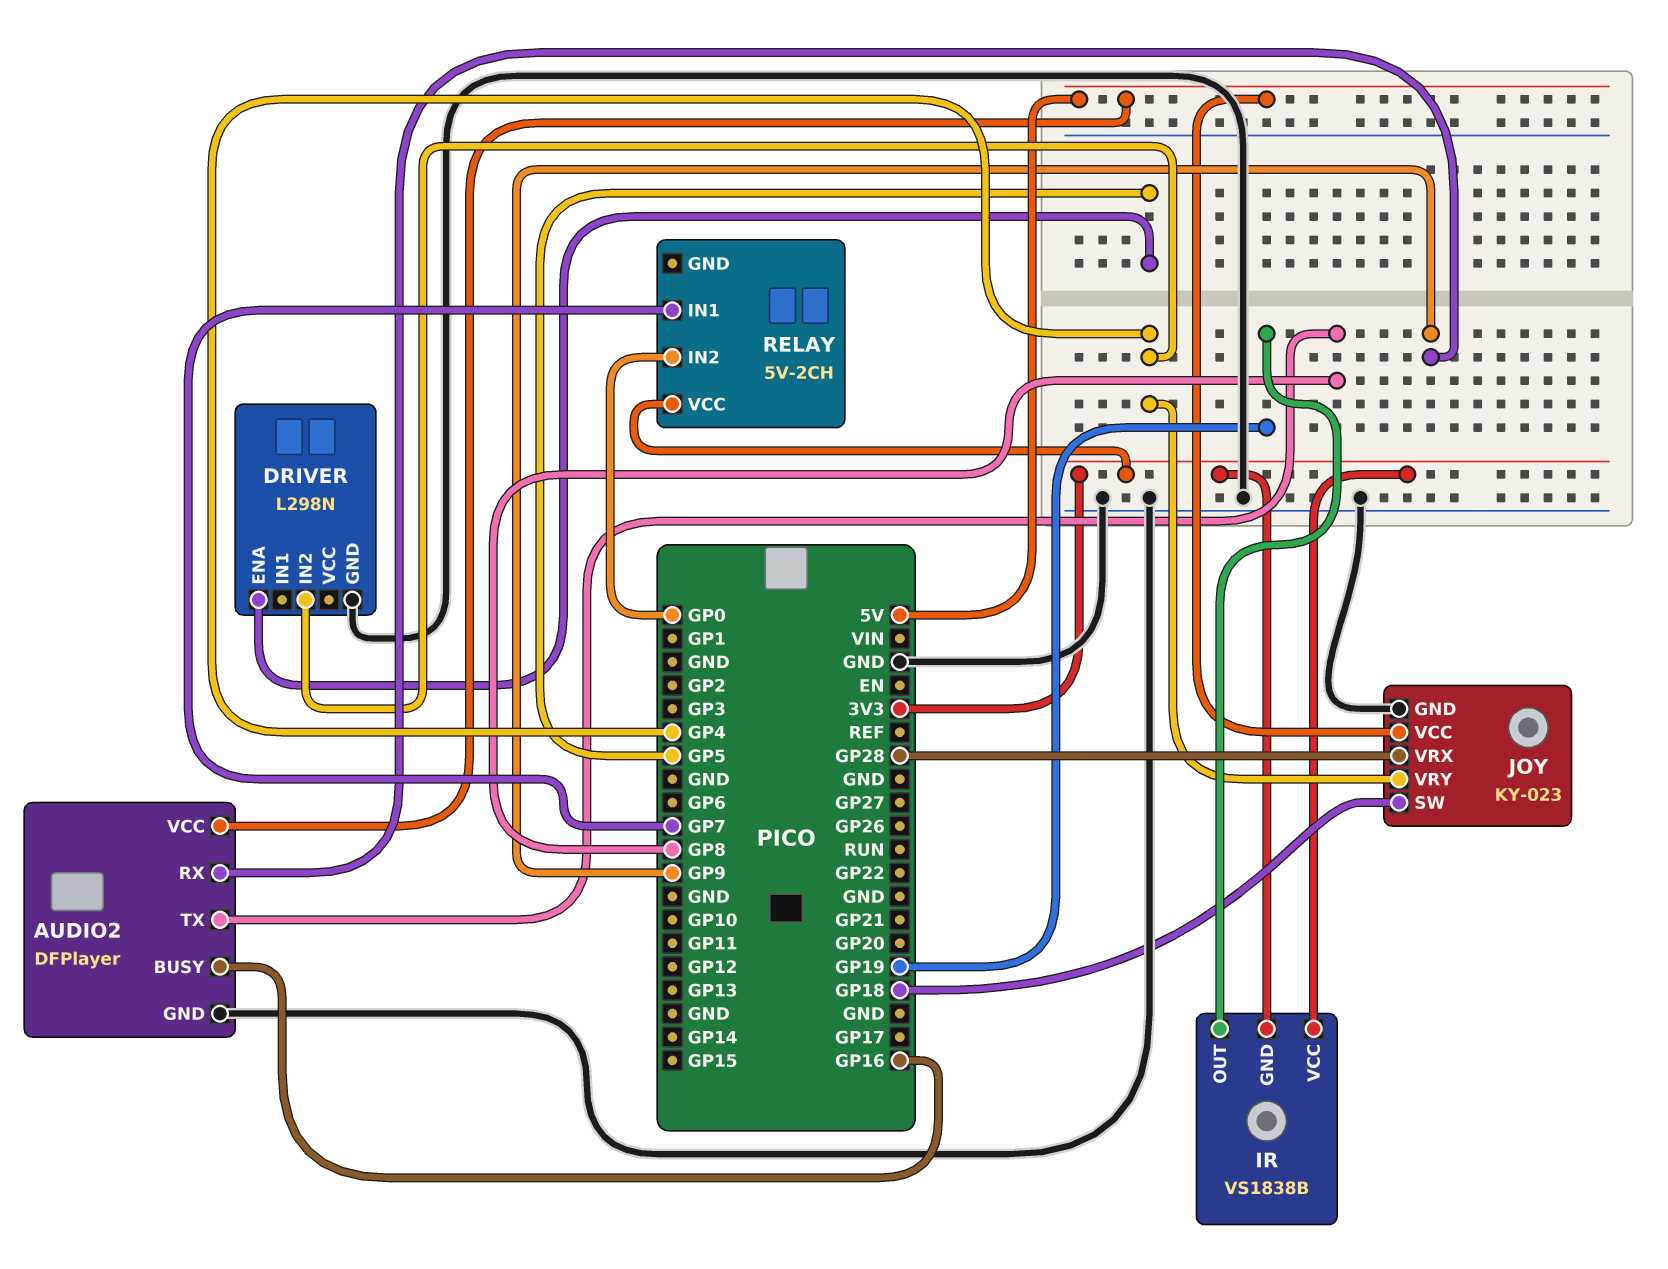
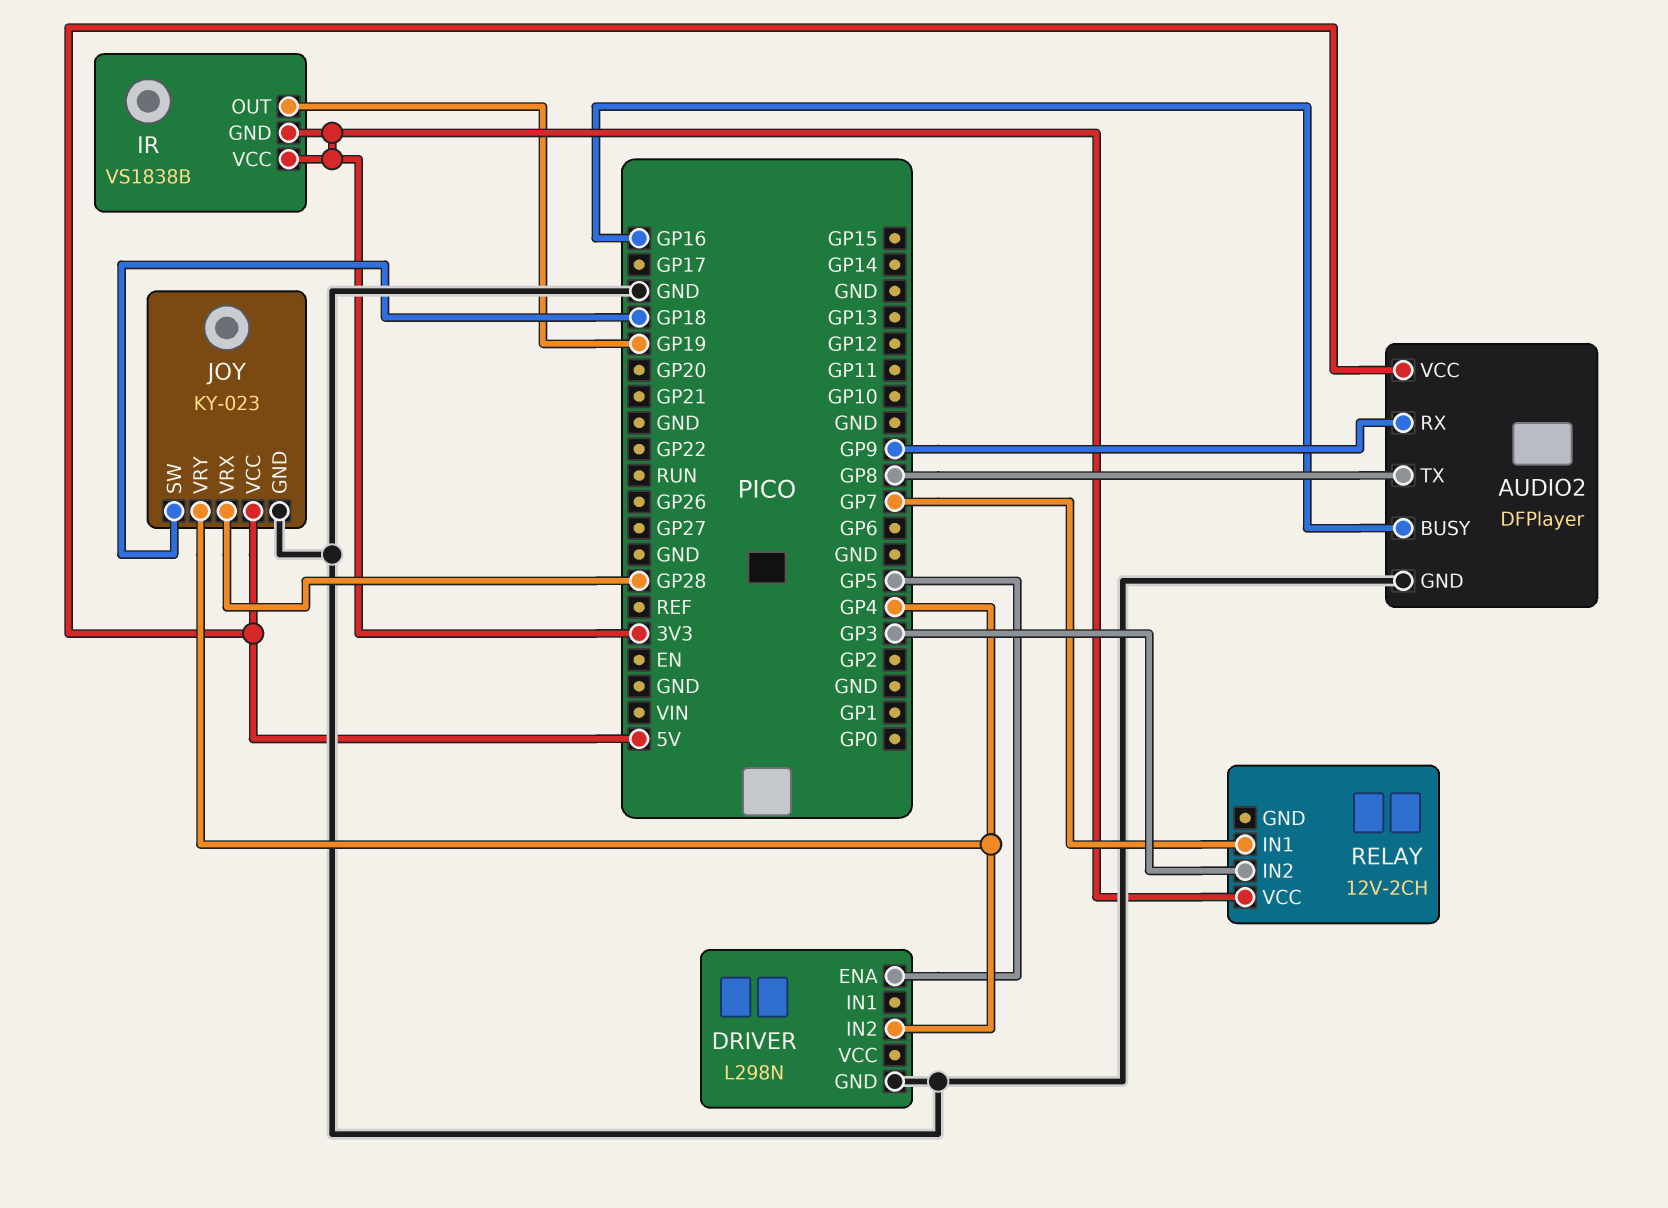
RELAY: 5V-2CH -> 12V-2CH
RELAY pin IN2: GP0 -> GP3

